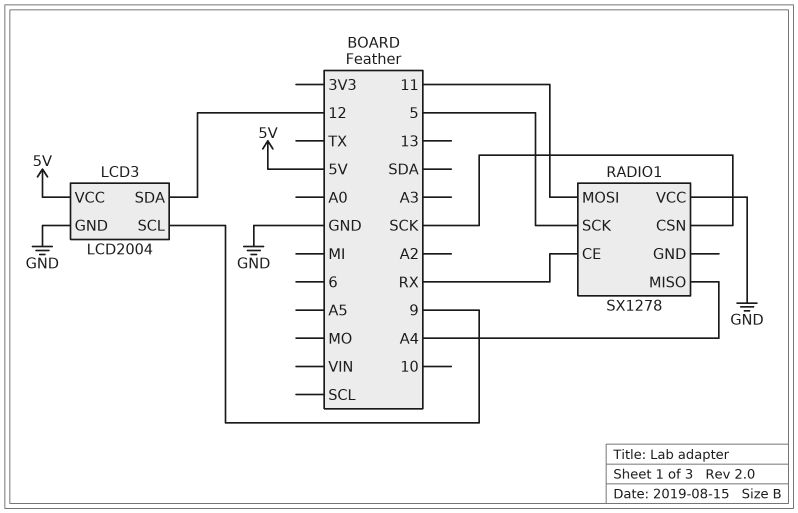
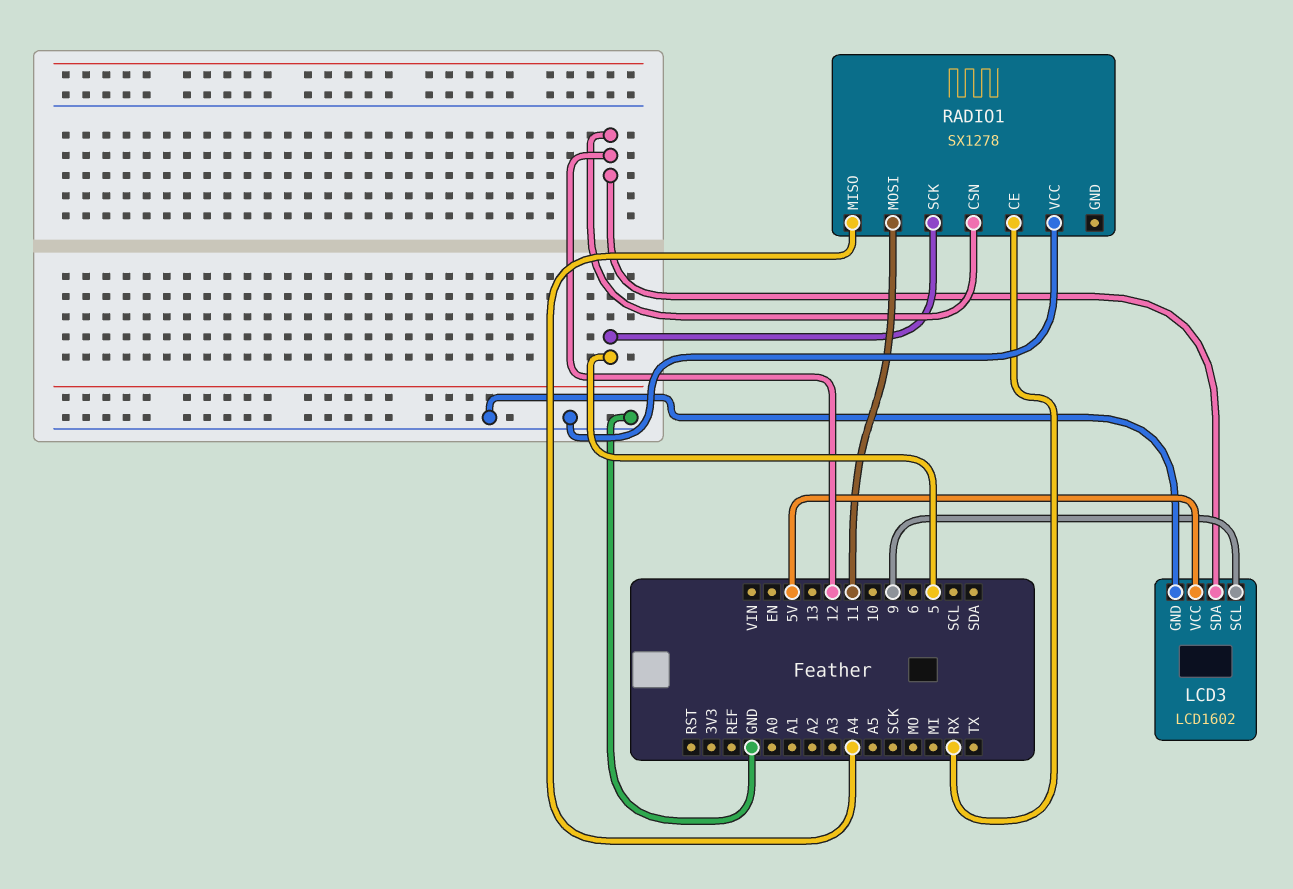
LCD3: LCD2004 -> LCD1602
RADIO1 pin CSN: SCK -> 12

